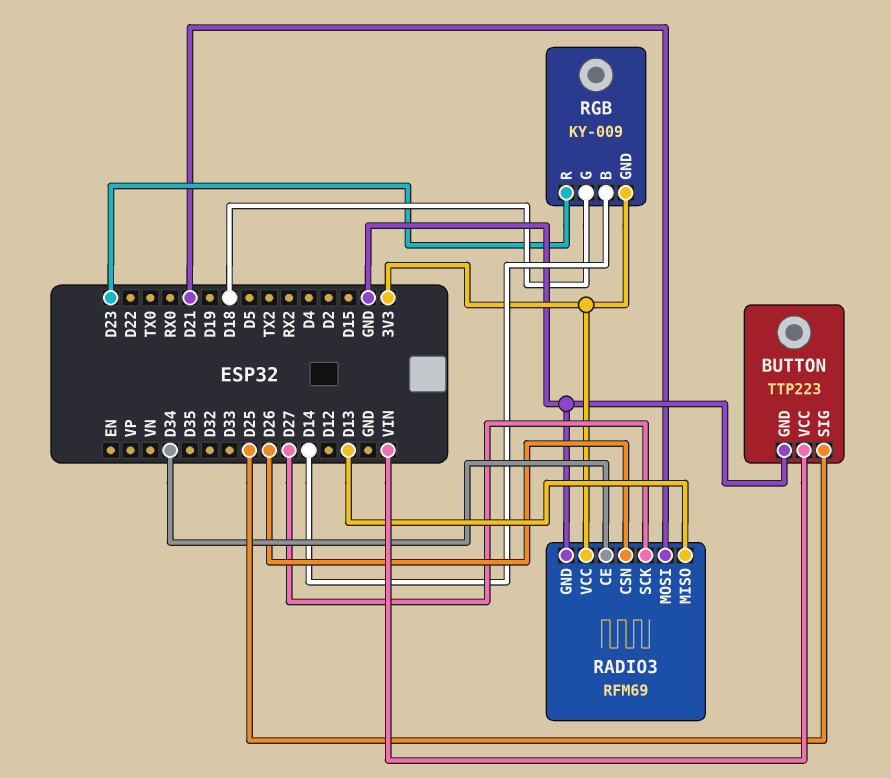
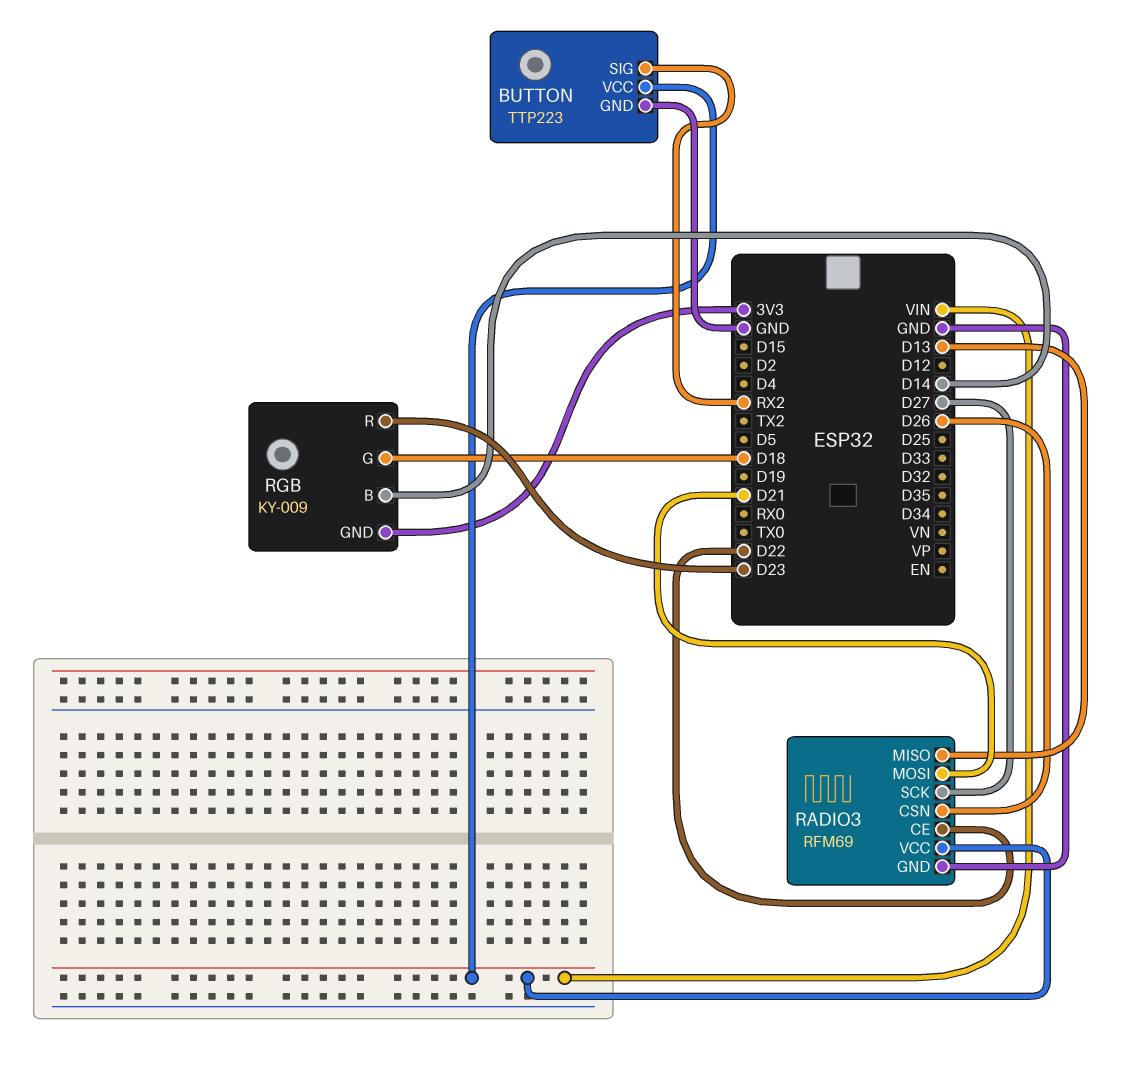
BUTTON pin SIG: D25 -> RX2
RADIO3 pin CE: D34 -> D22
RADIO3 pin VCC: 3V3 -> VIN

